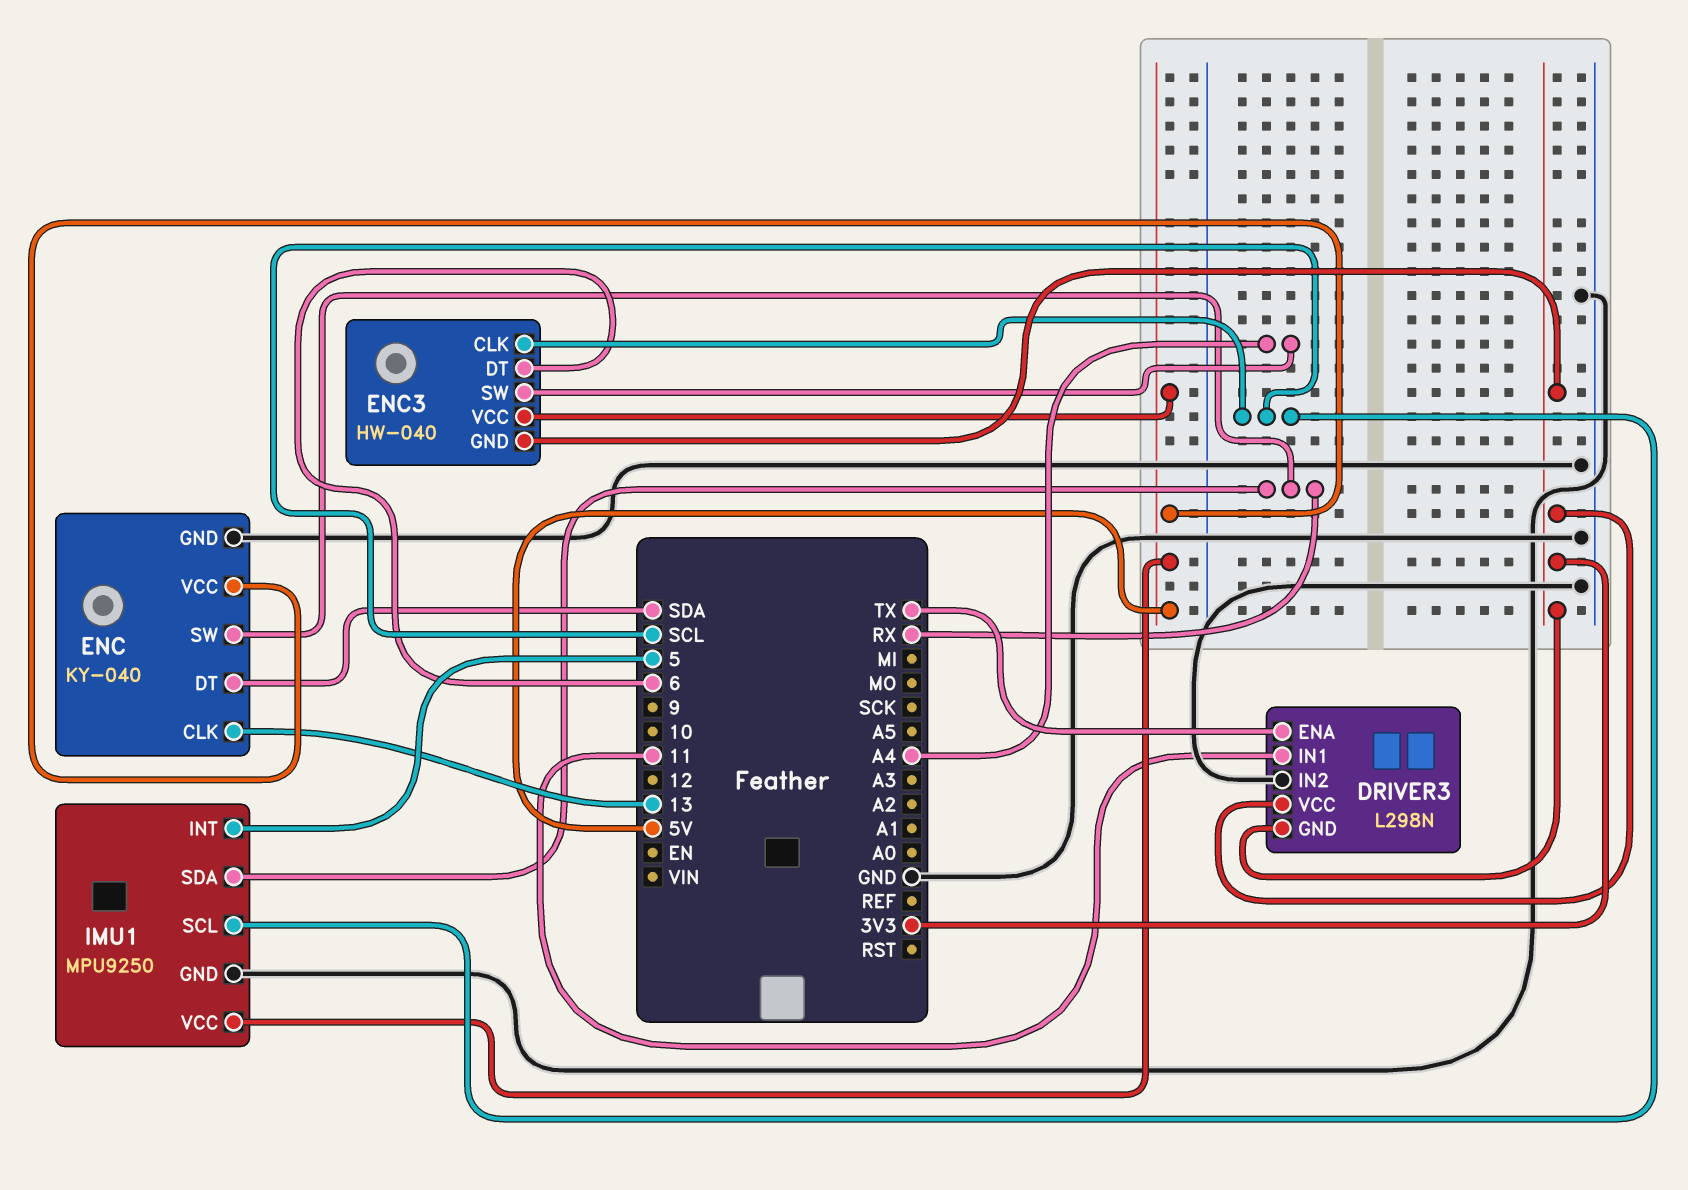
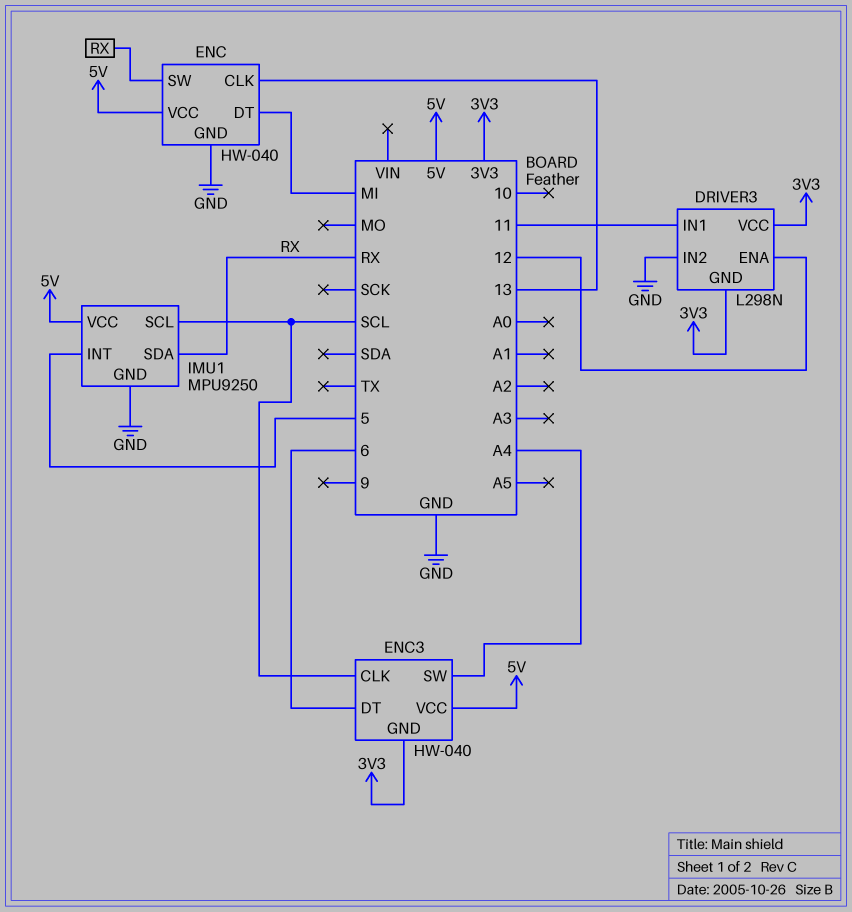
DRIVER3 pin ENA: TX -> 12
ENC: KY-040 -> HW-040
ENC pin DT: SDA -> MI

